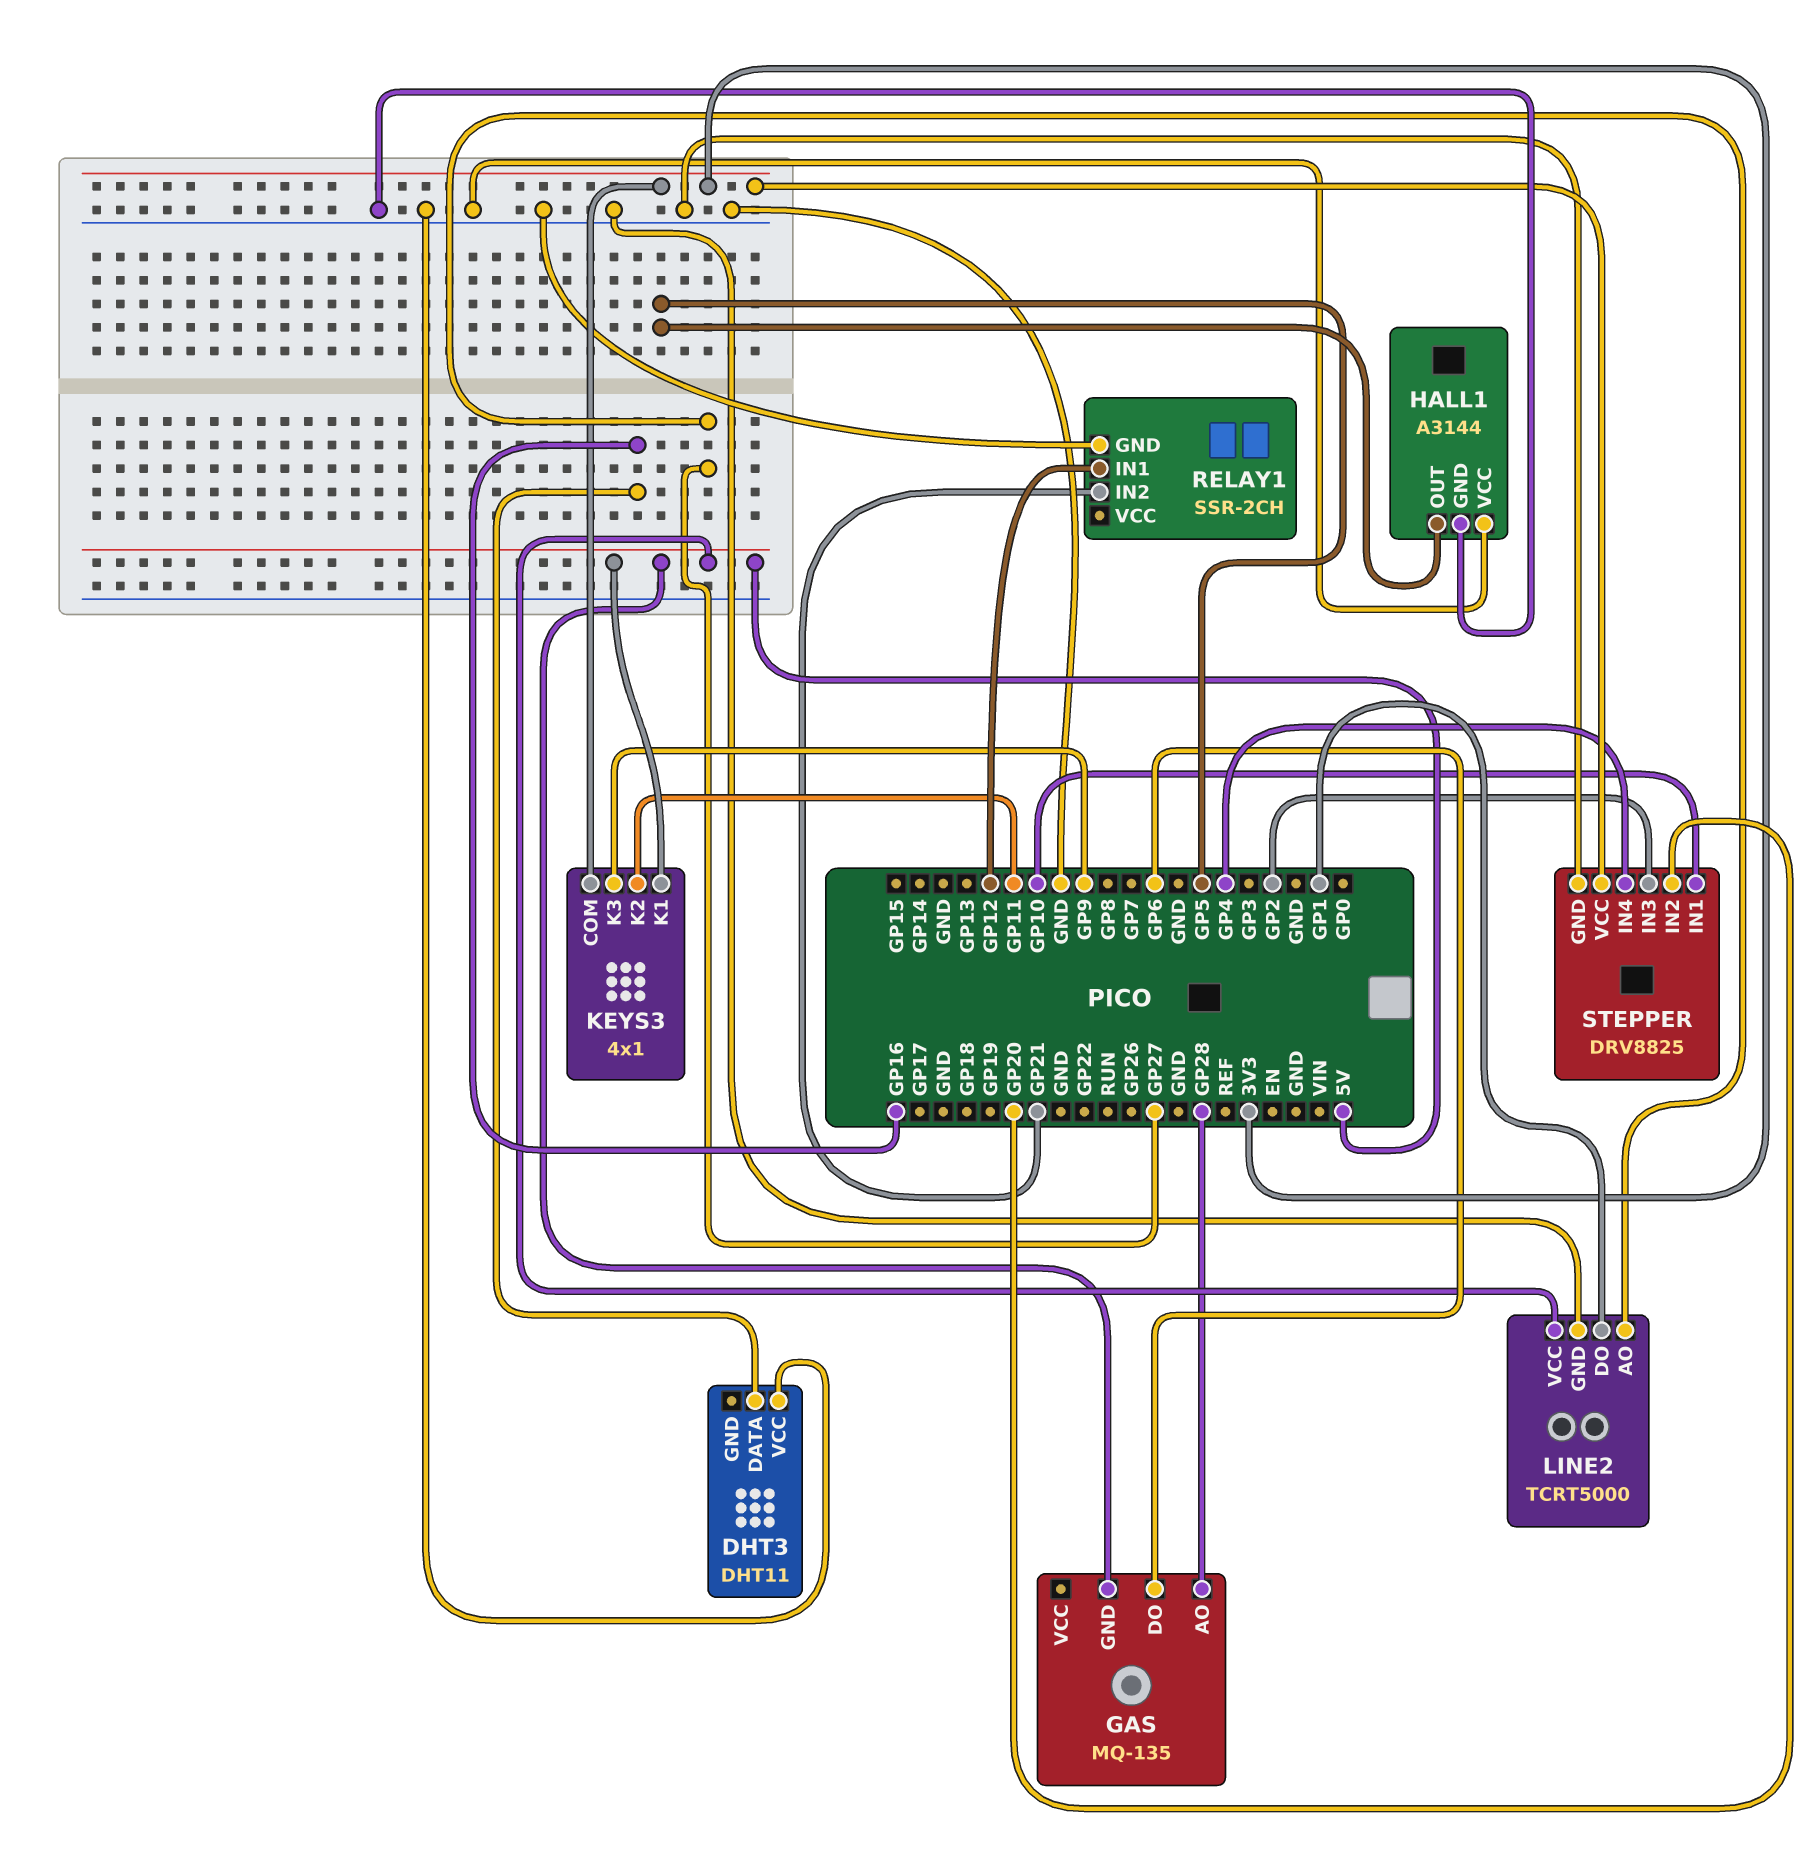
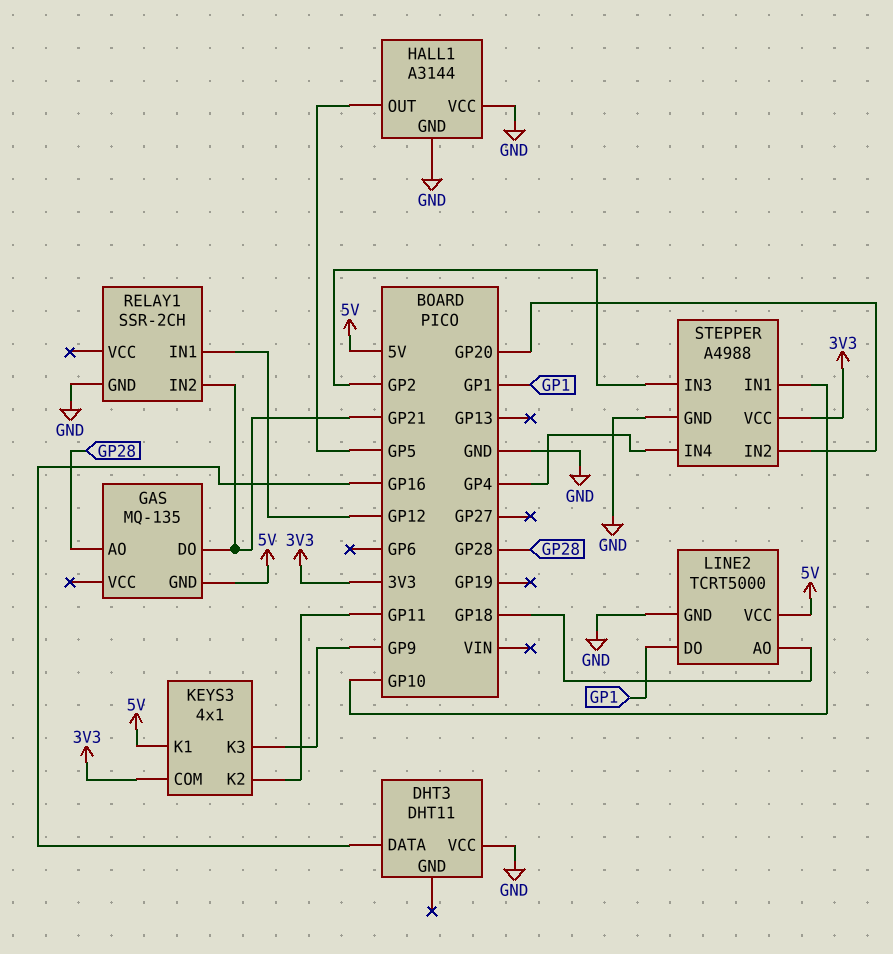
GAS pin DO: GP6 -> GP21
LINE2 pin AO: GP27 -> GP18
STEPPER: DRV8825 -> A4988

